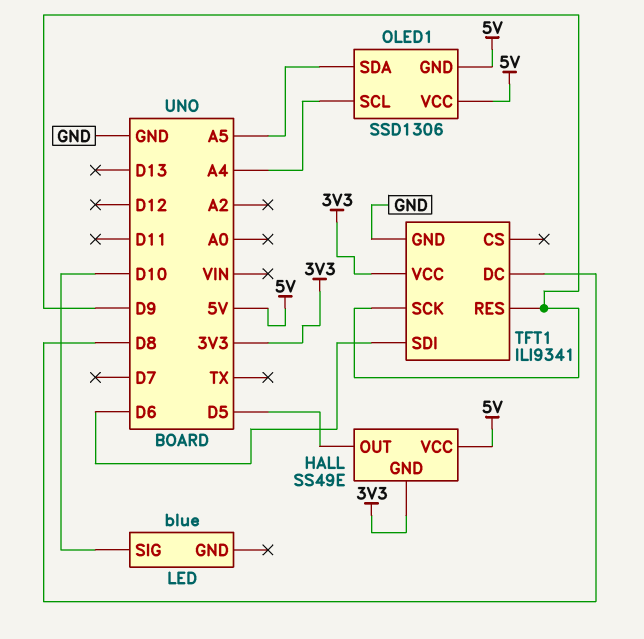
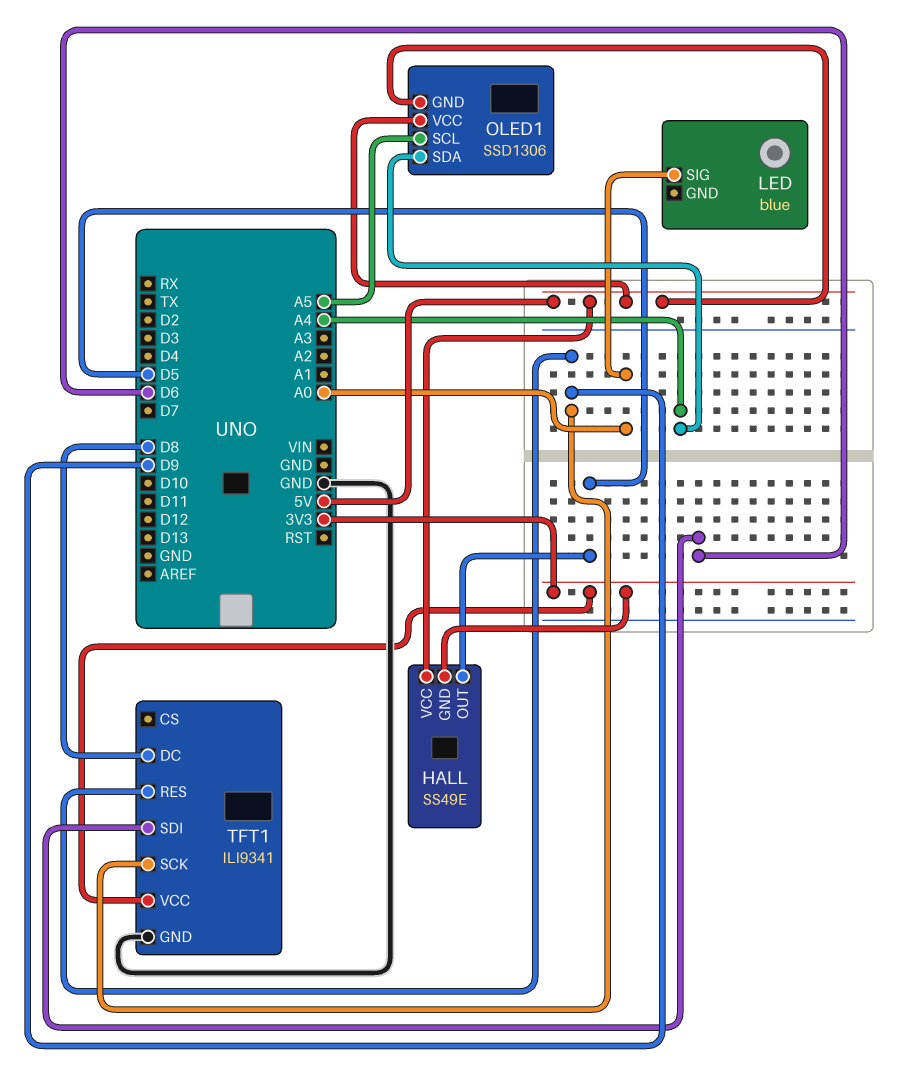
LED pin SIG: D10 -> A0
OLED1 pin SCL: A4 -> A5
OLED1 pin SDA: A5 -> A4

